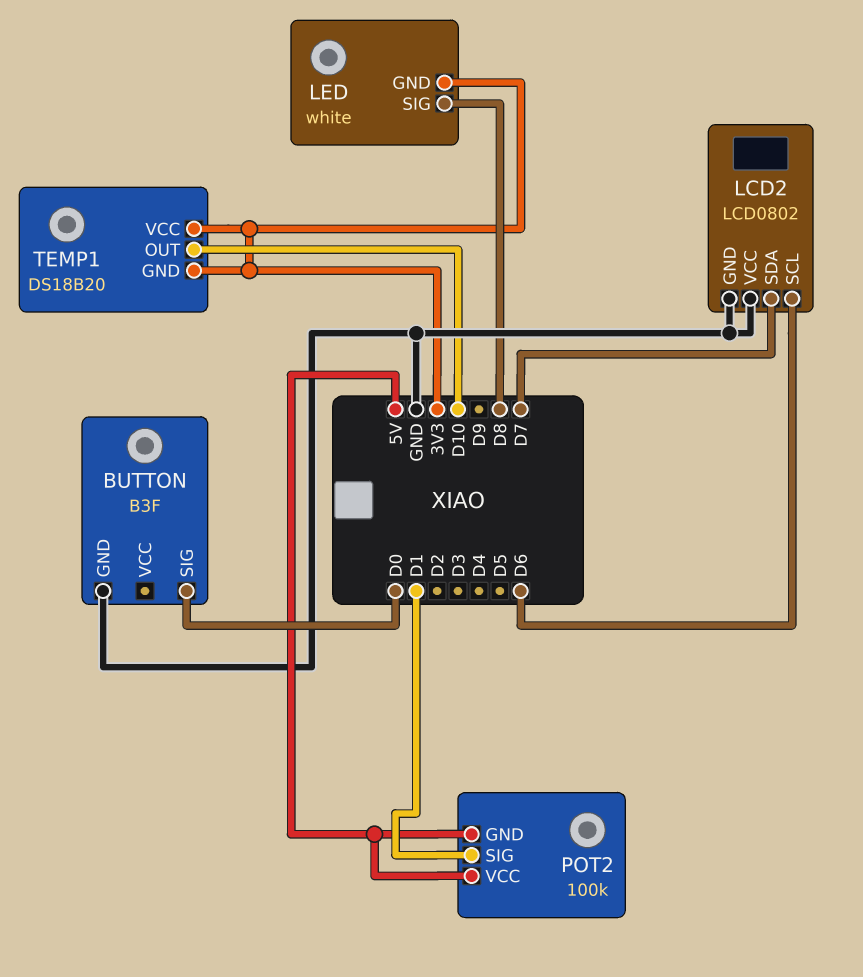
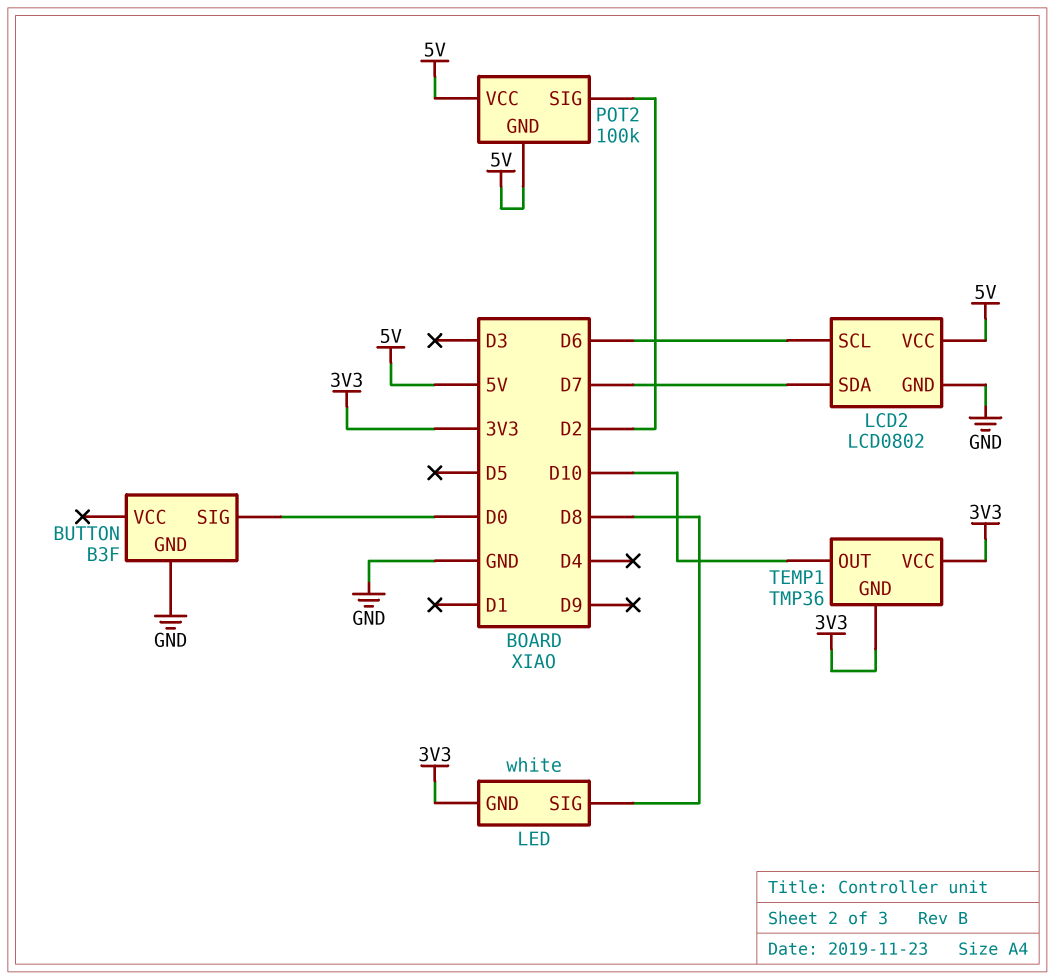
LCD2 pin VCC: GND -> 5V
POT2 pin SIG: D1 -> D2
TEMP1: DS18B20 -> TMP36

